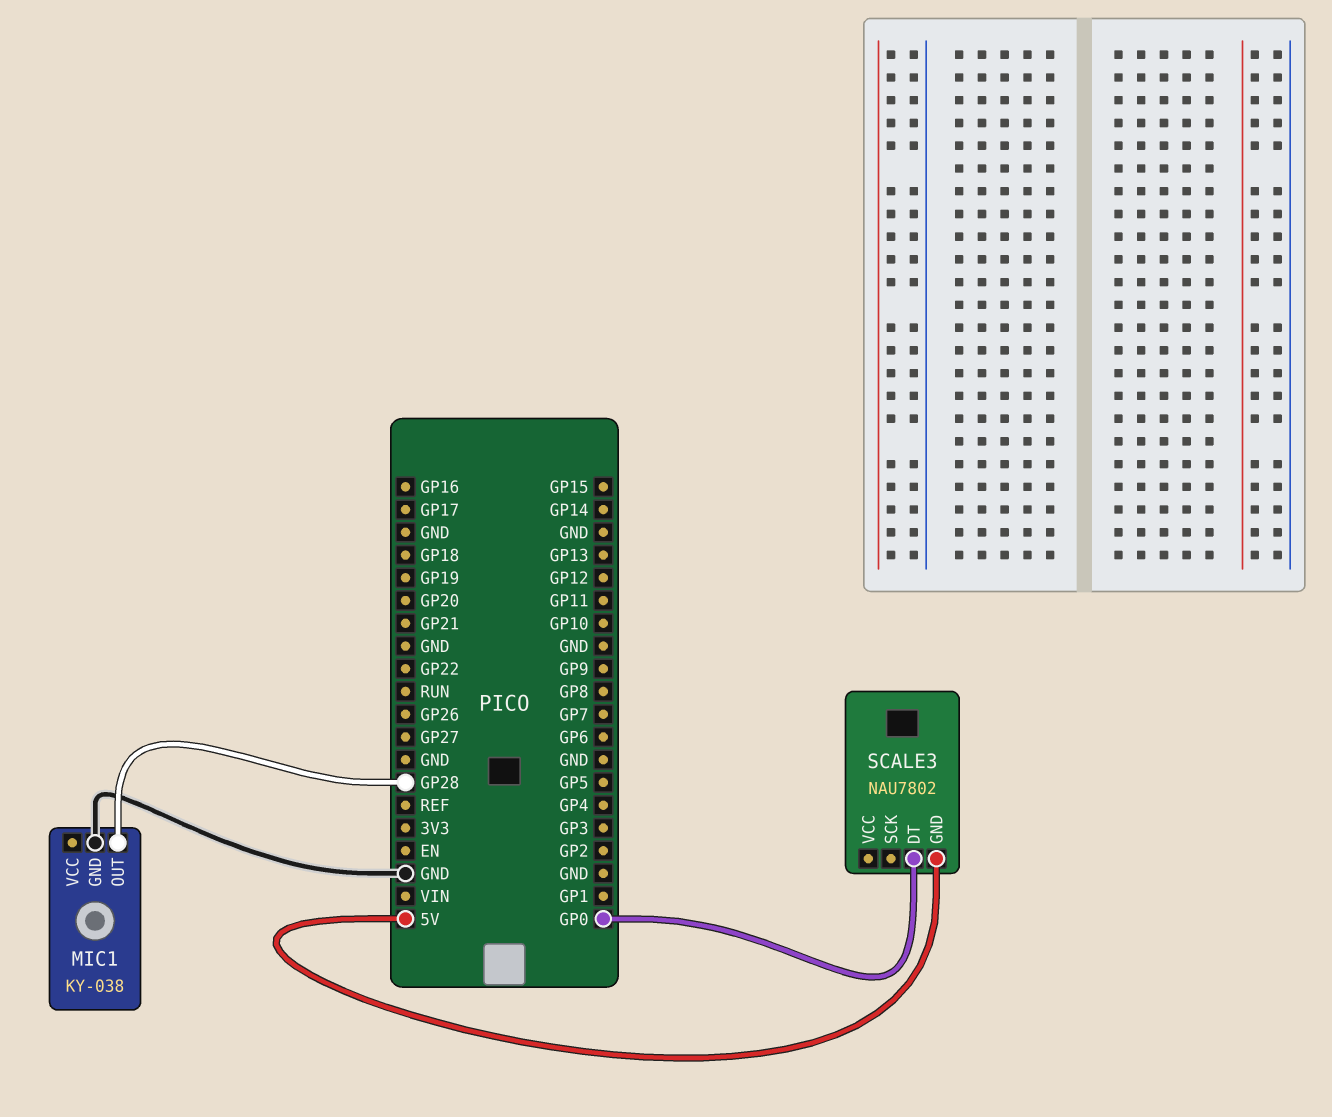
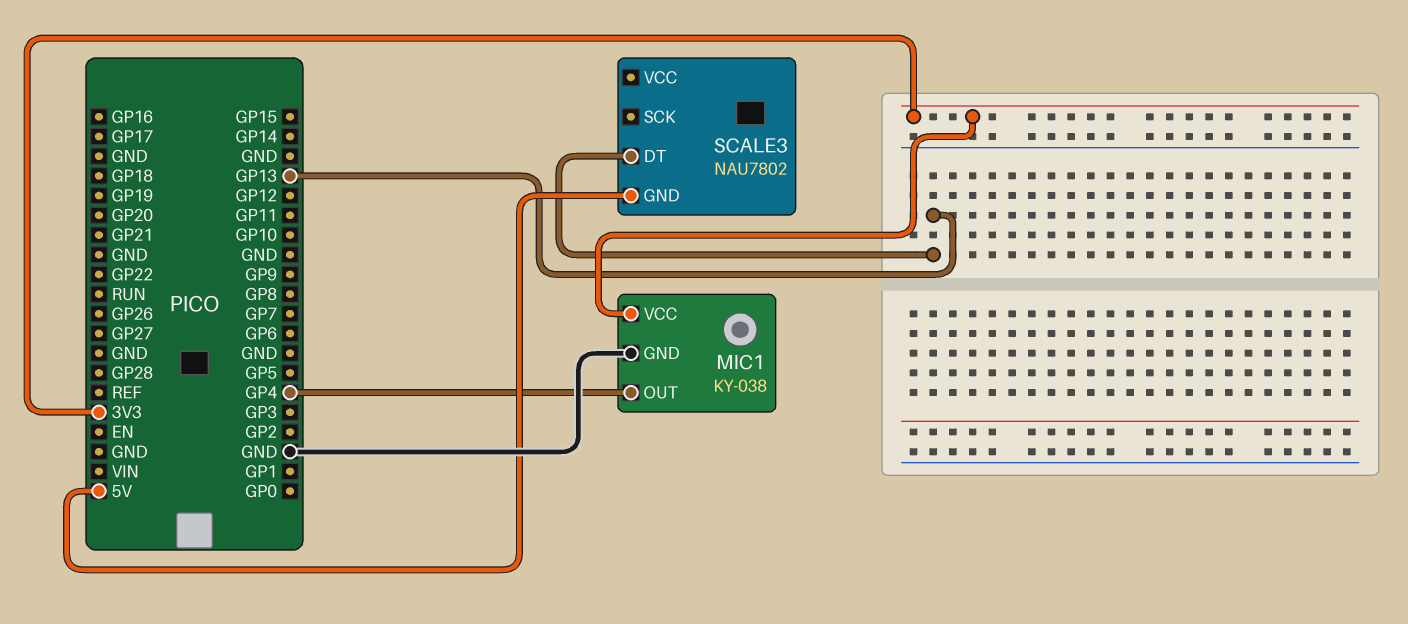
MIC1 pin OUT: GP28 -> GP4
MIC1 pin VCC: none -> 3V3
SCALE3 pin DT: GP0 -> GP13

